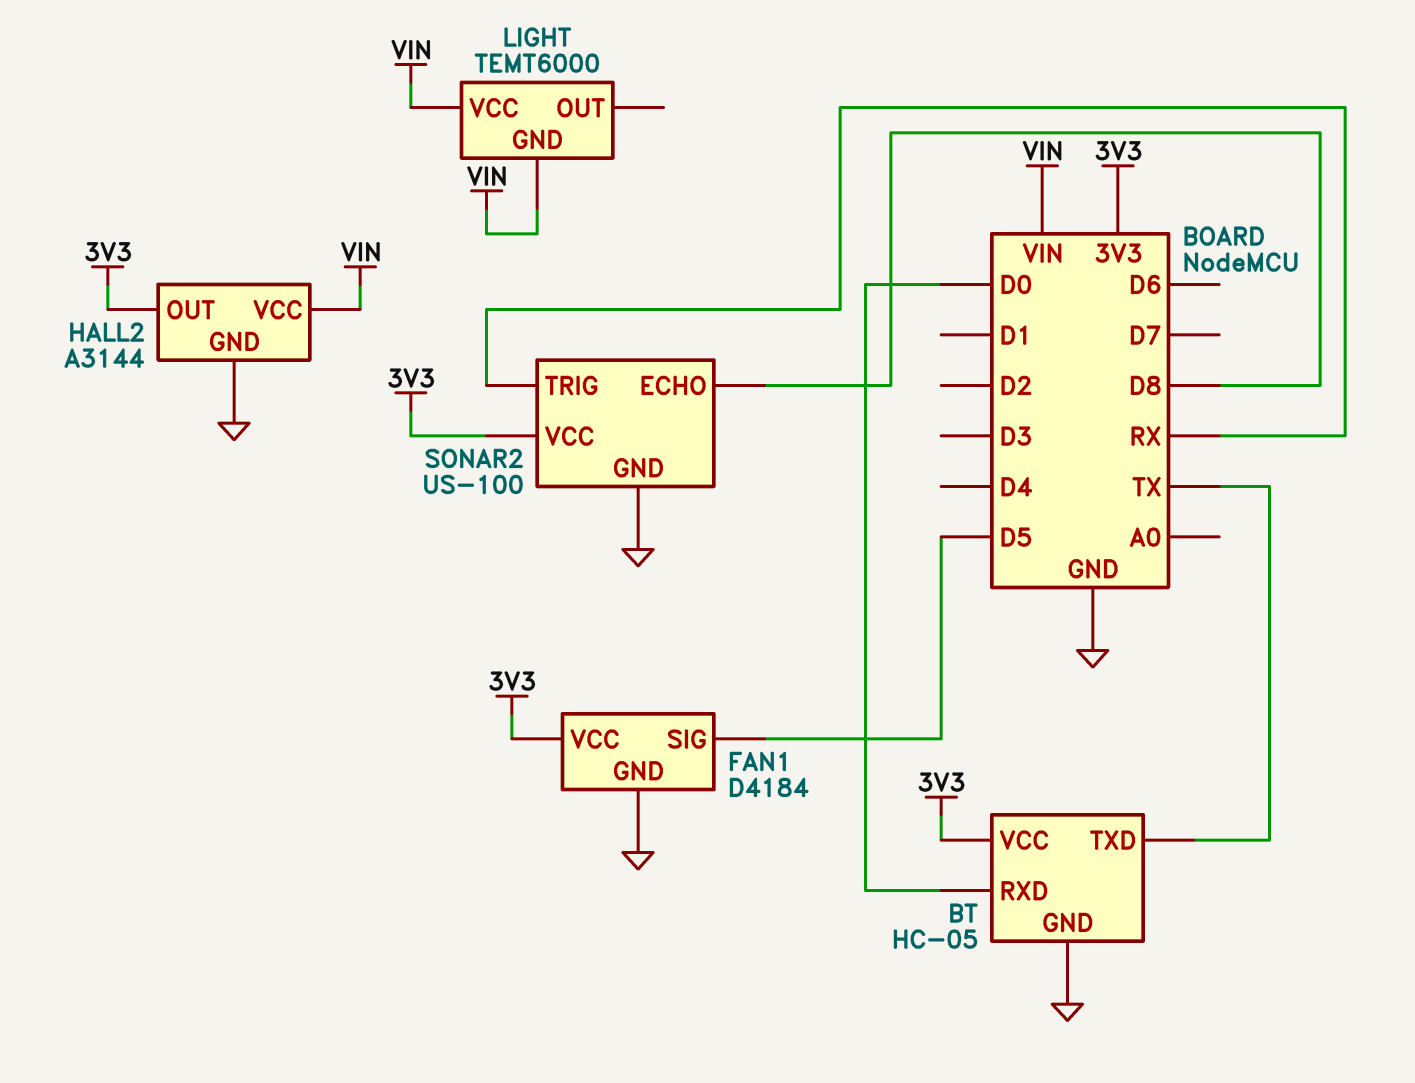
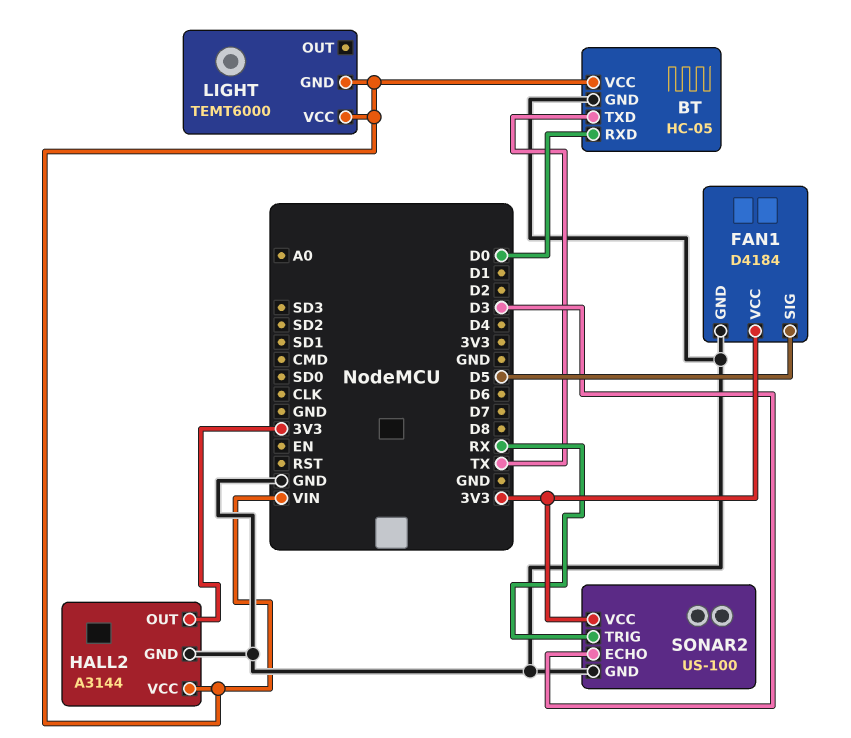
BT pin VCC: 3V3 -> VIN
SONAR2 pin ECHO: D8 -> D3

